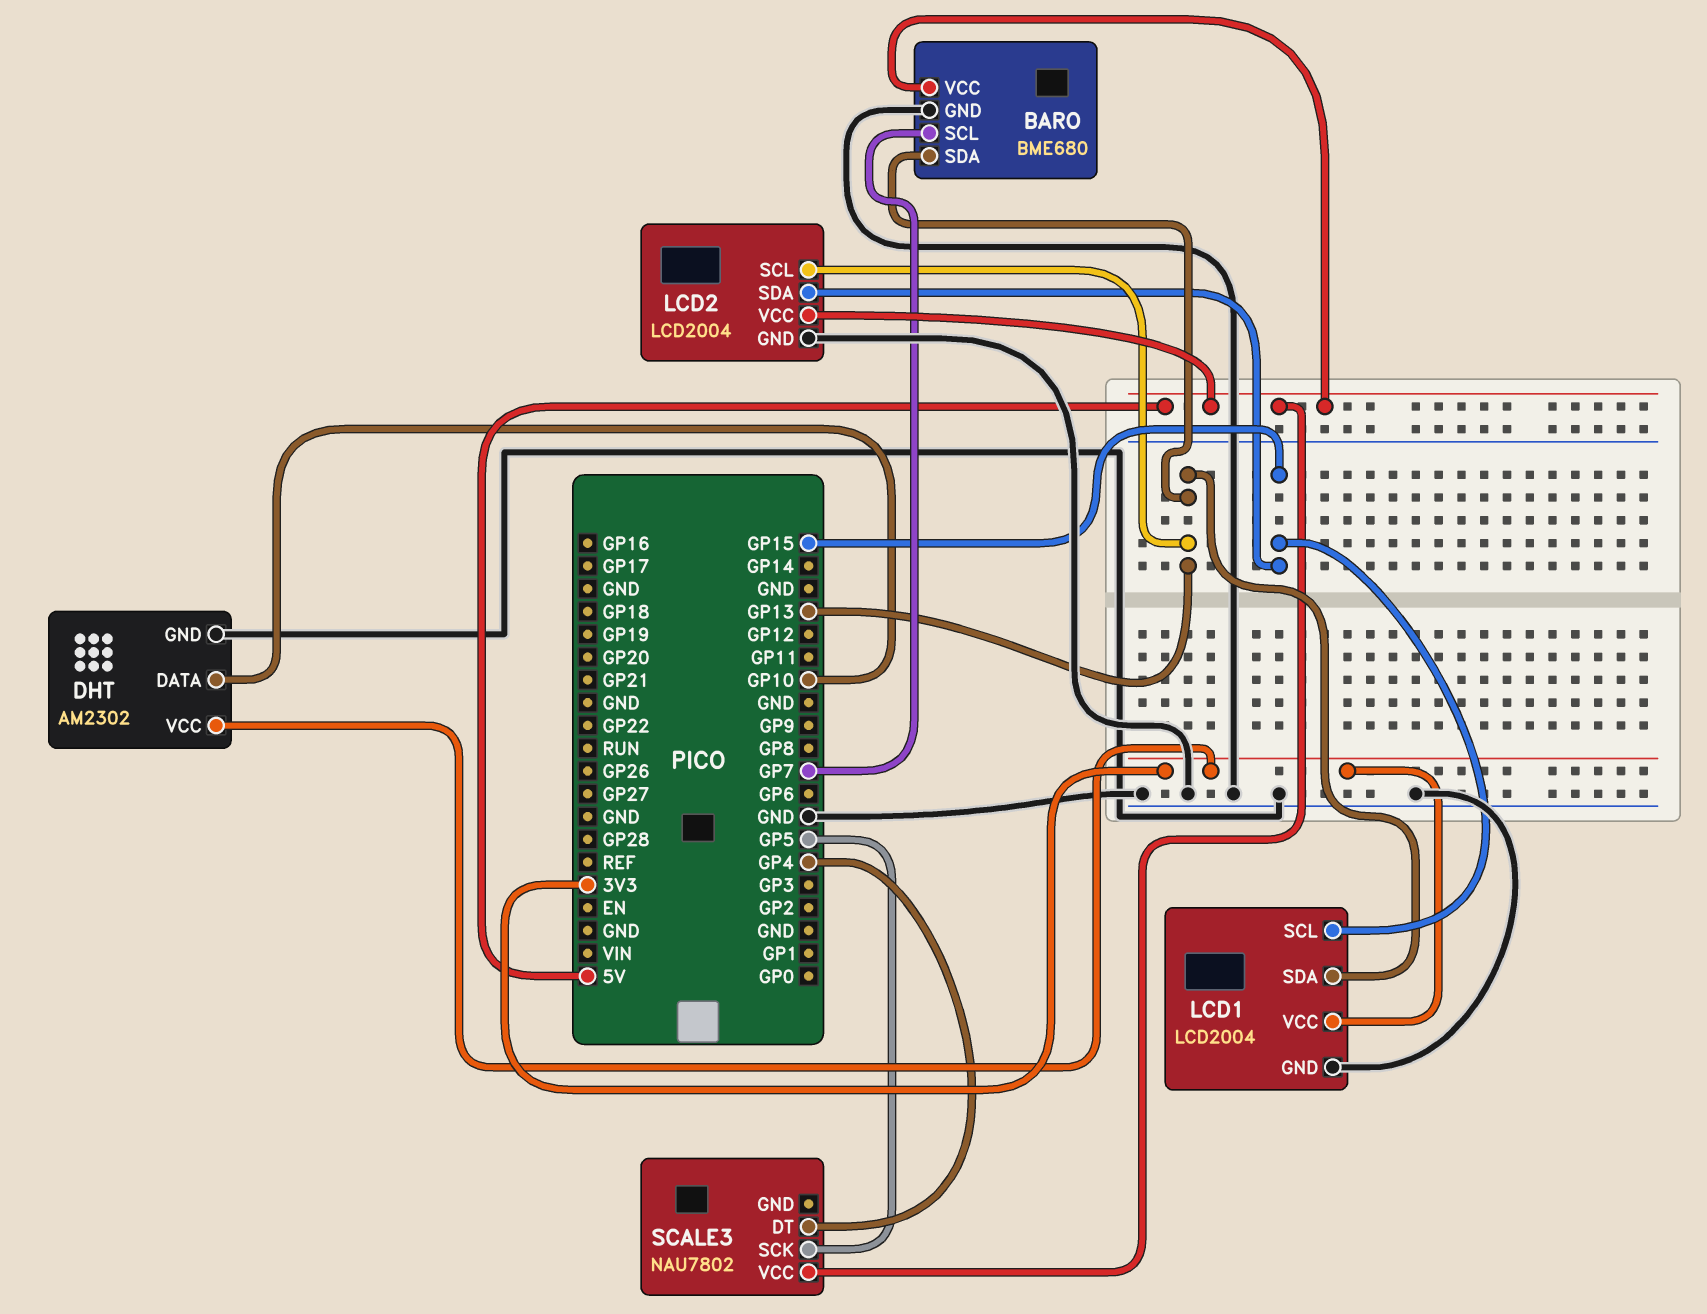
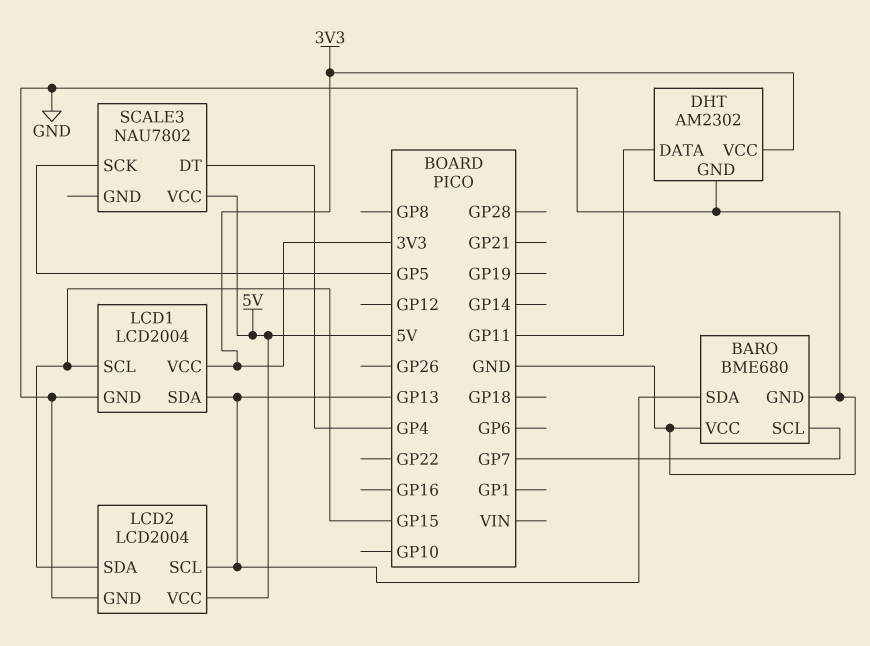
BARO pin VCC: 5V -> GND
DHT pin DATA: GP10 -> GP11

